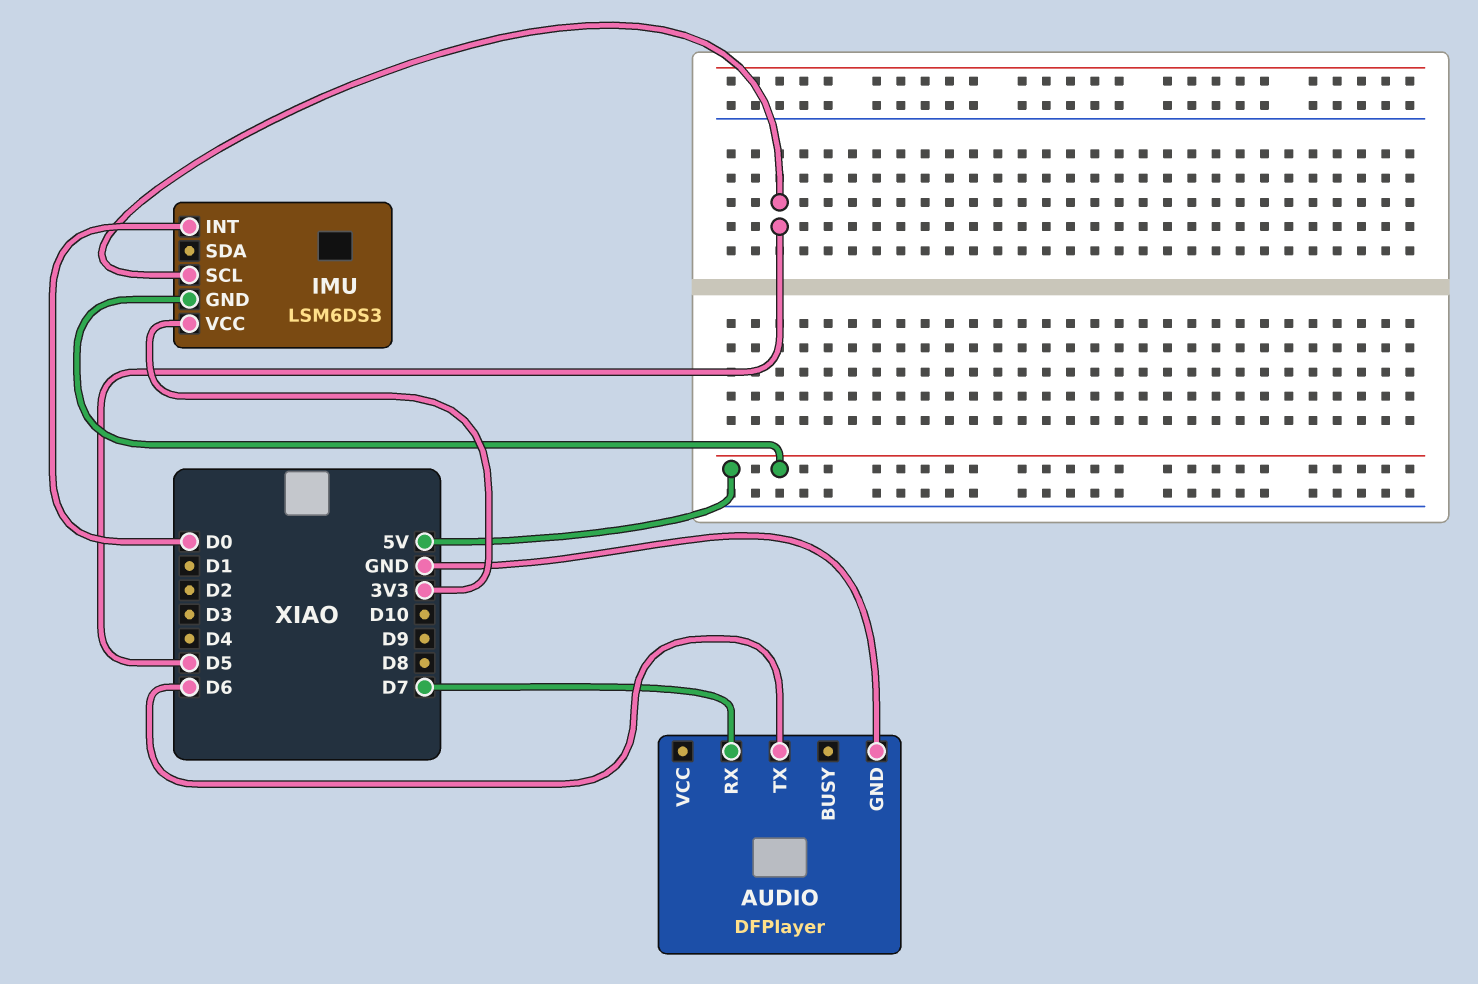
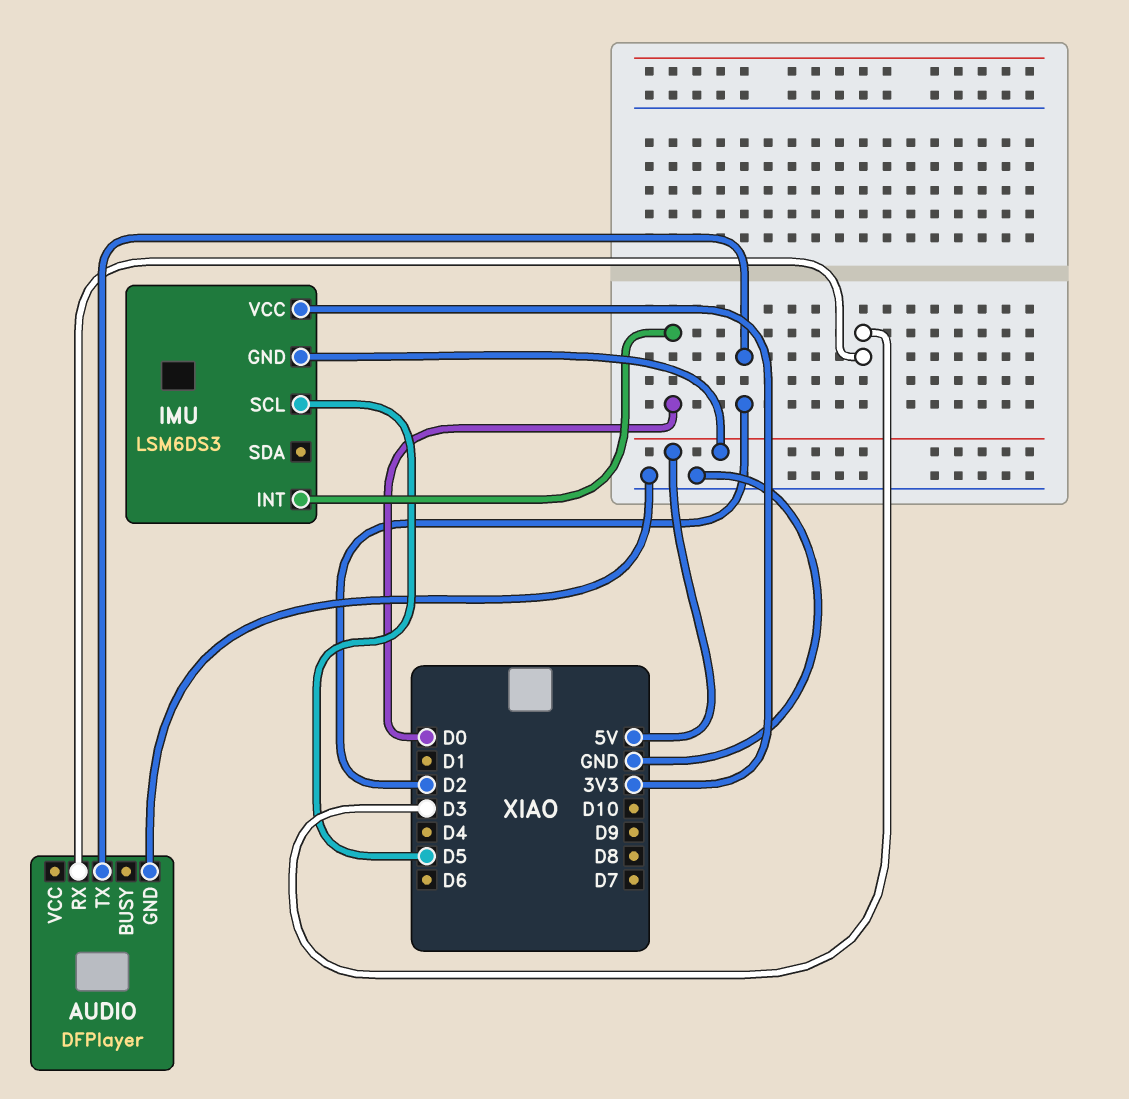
AUDIO pin RX: D7 -> D3
AUDIO pin TX: D6 -> D2

